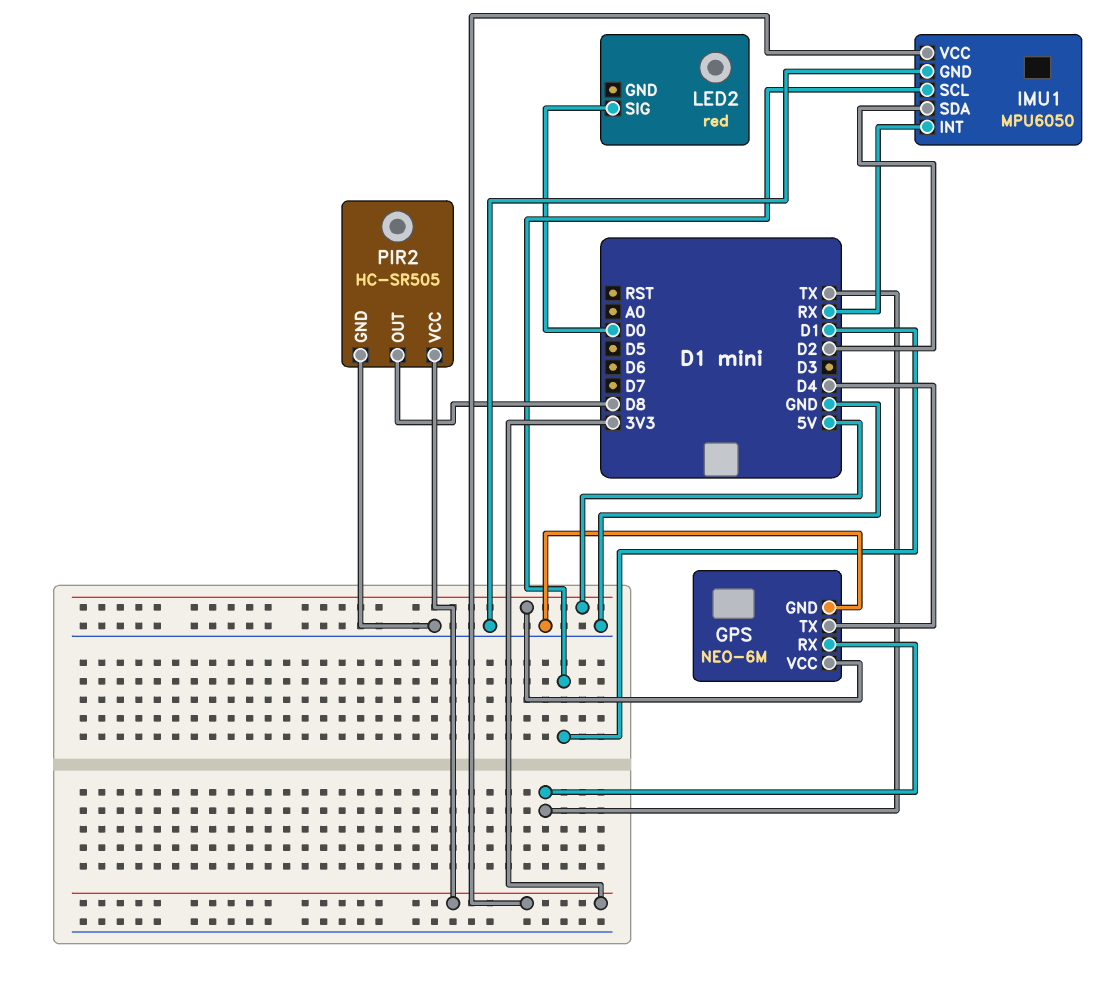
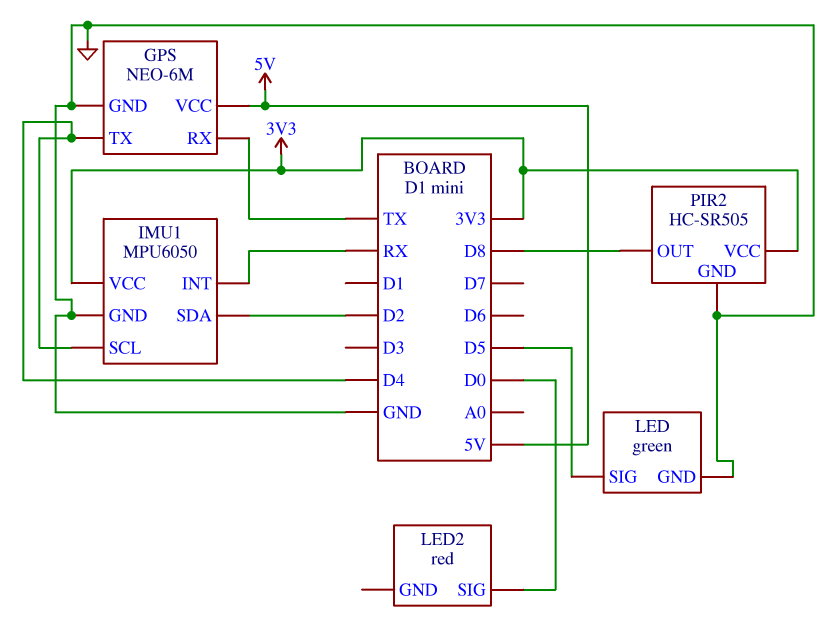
IMU1 pin SCL: D1 -> D4
LED: none -> green
LED pin GND: none -> GND
LED pin SIG: none -> D5

